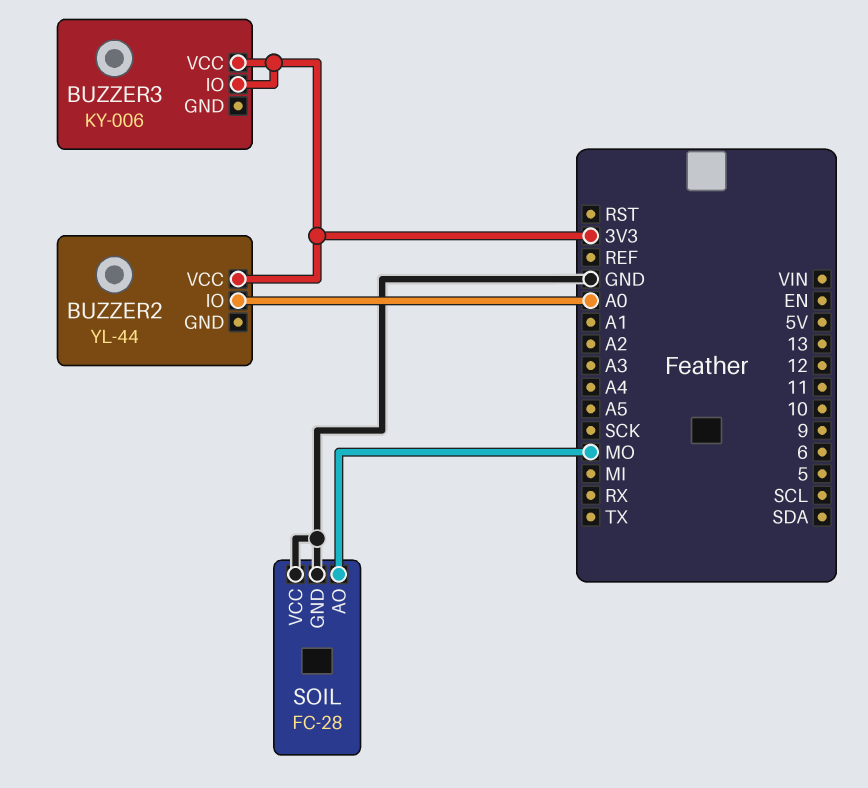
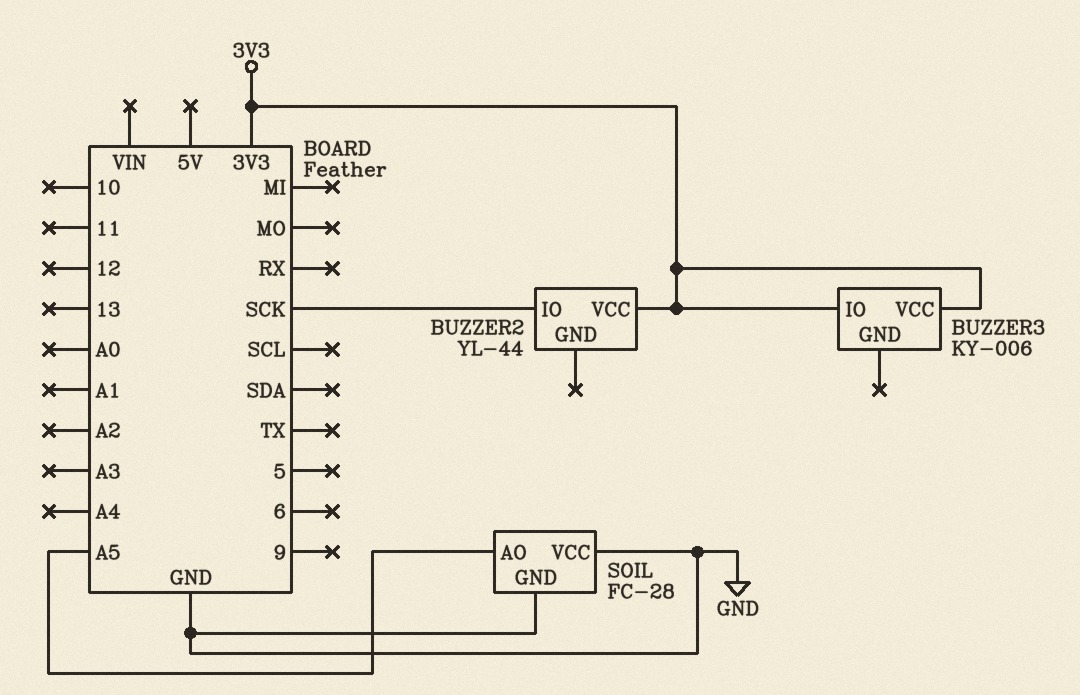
BUZZER2 pin IO: A0 -> SCK
SOIL pin AO: MO -> A5

